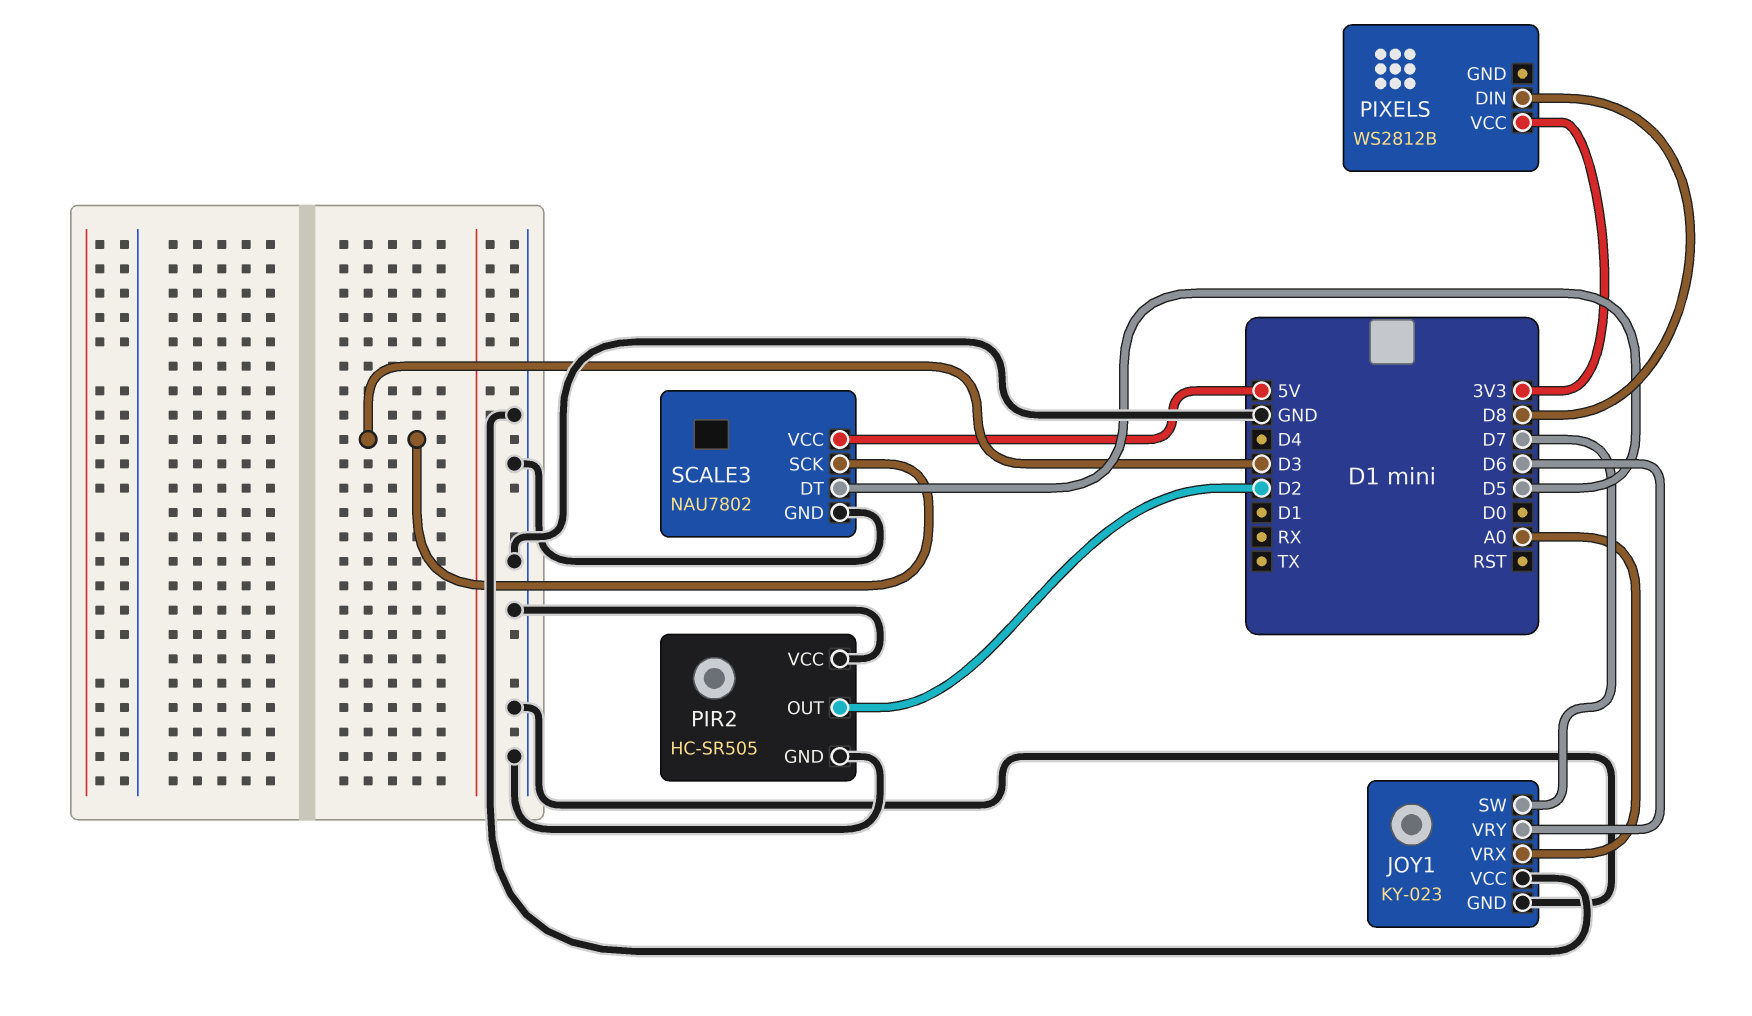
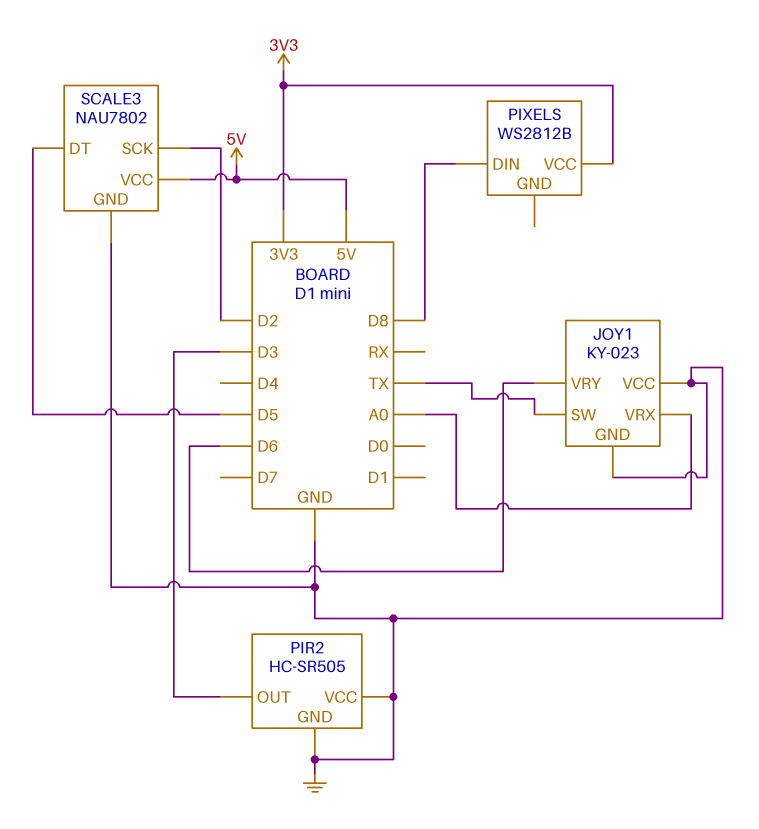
JOY1 pin SW: D7 -> TX
PIR2 pin OUT: D2 -> D3
SCALE3 pin SCK: D3 -> D2

